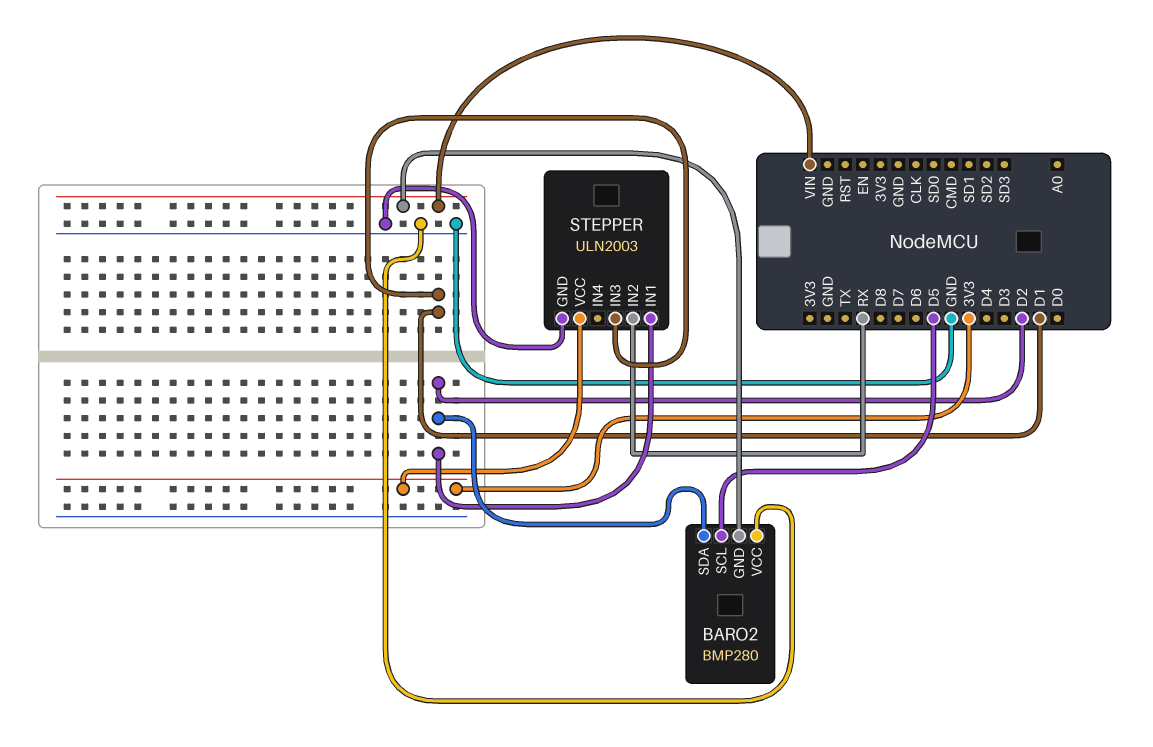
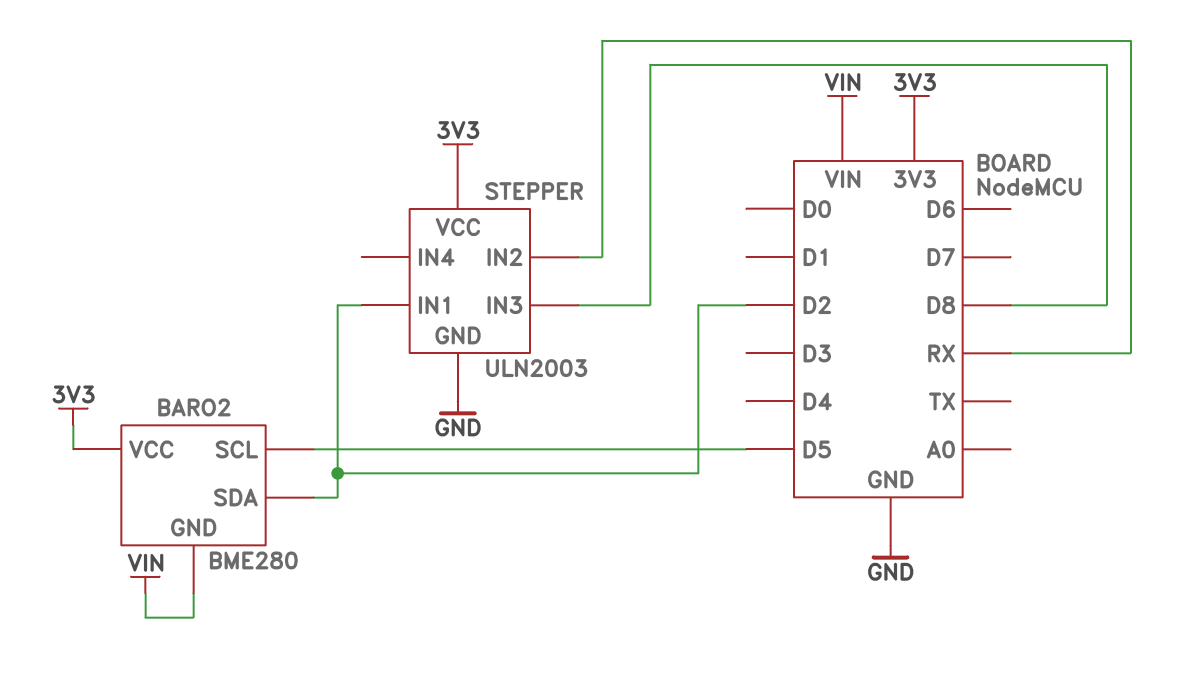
BARO2: BMP280 -> BME280
BARO2 pin VCC: GND -> 3V3
STEPPER pin IN3: D1 -> D8

